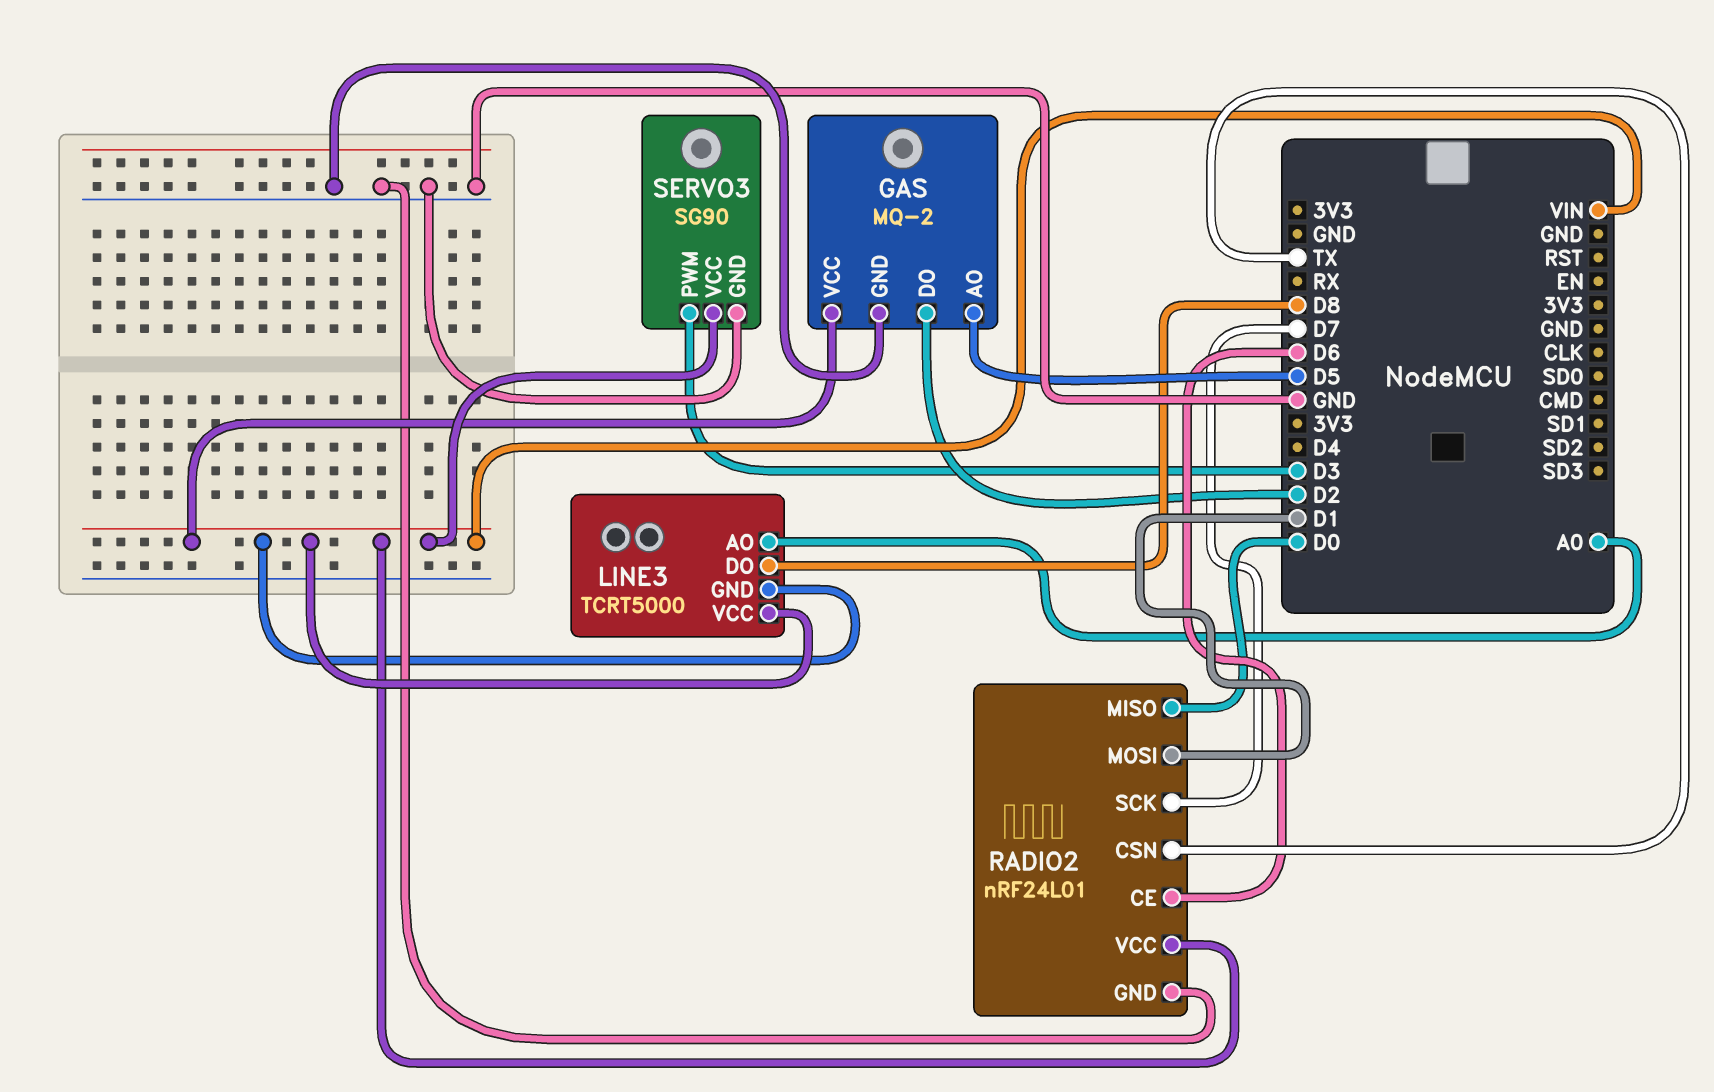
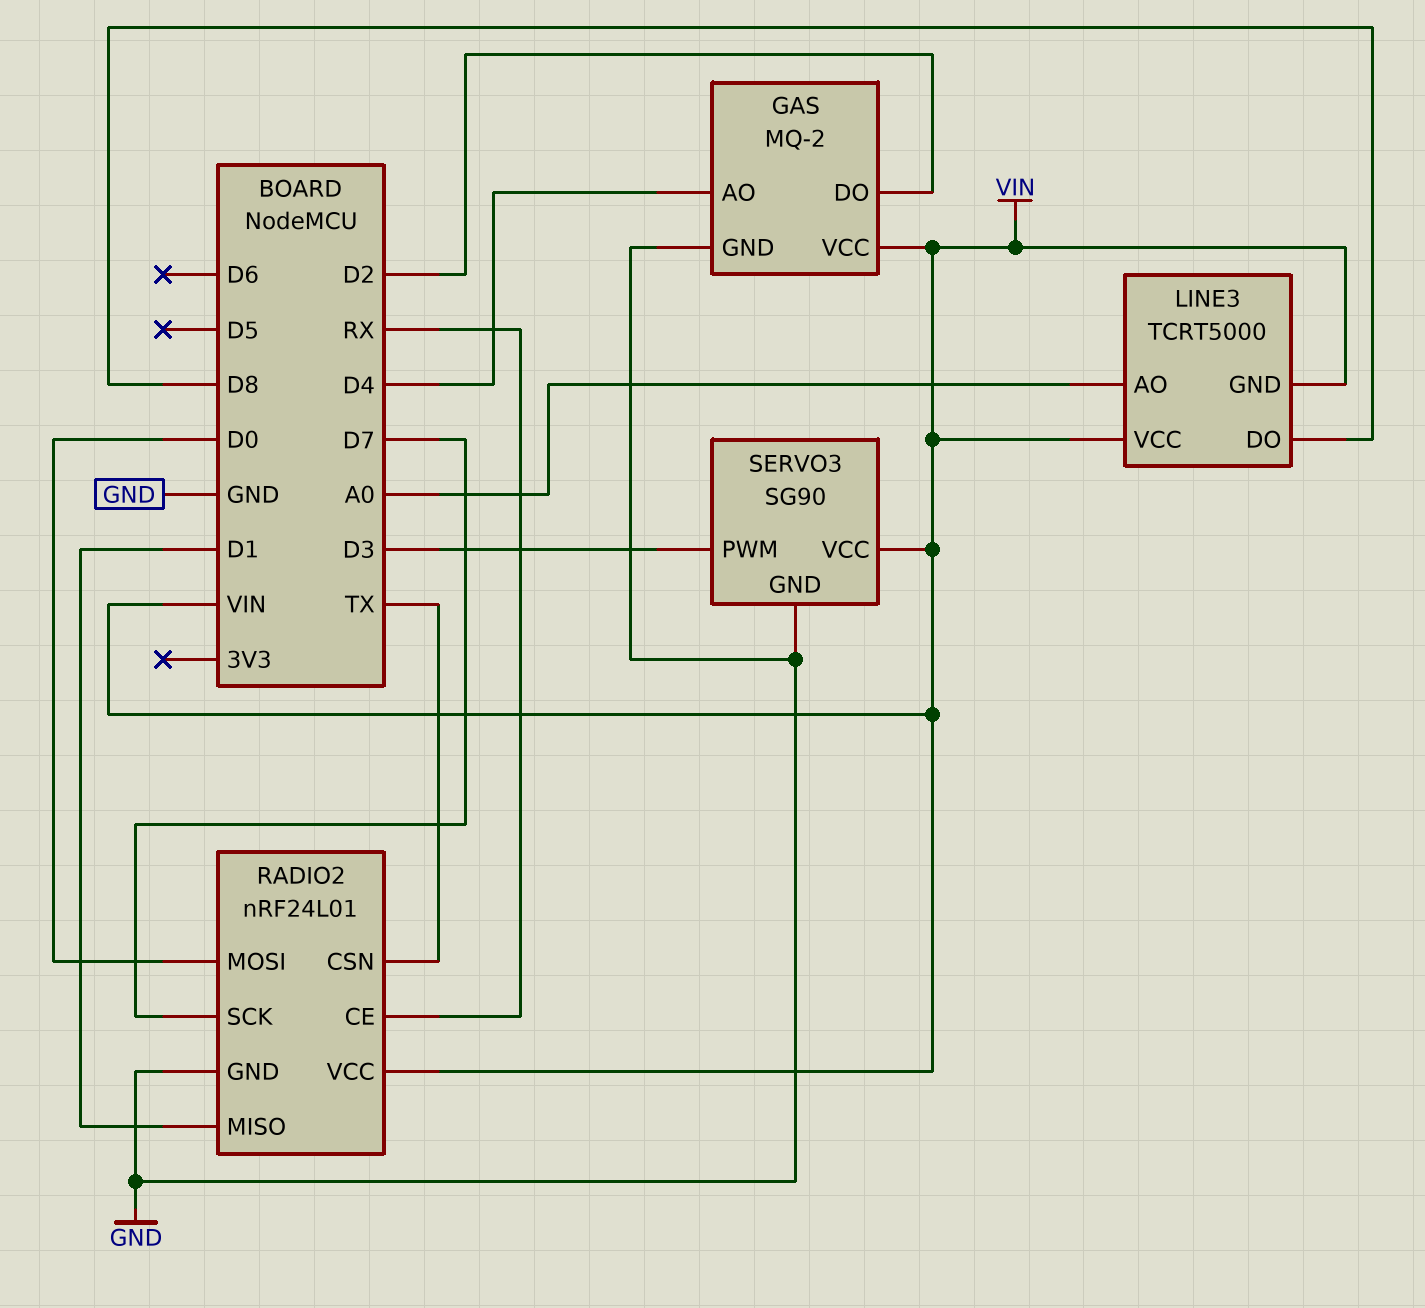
GAS pin AO: D5 -> D4
RADIO2 pin CE: D6 -> RX
RADIO2 pin MISO: D0 -> D1
RADIO2 pin MOSI: D1 -> D0

